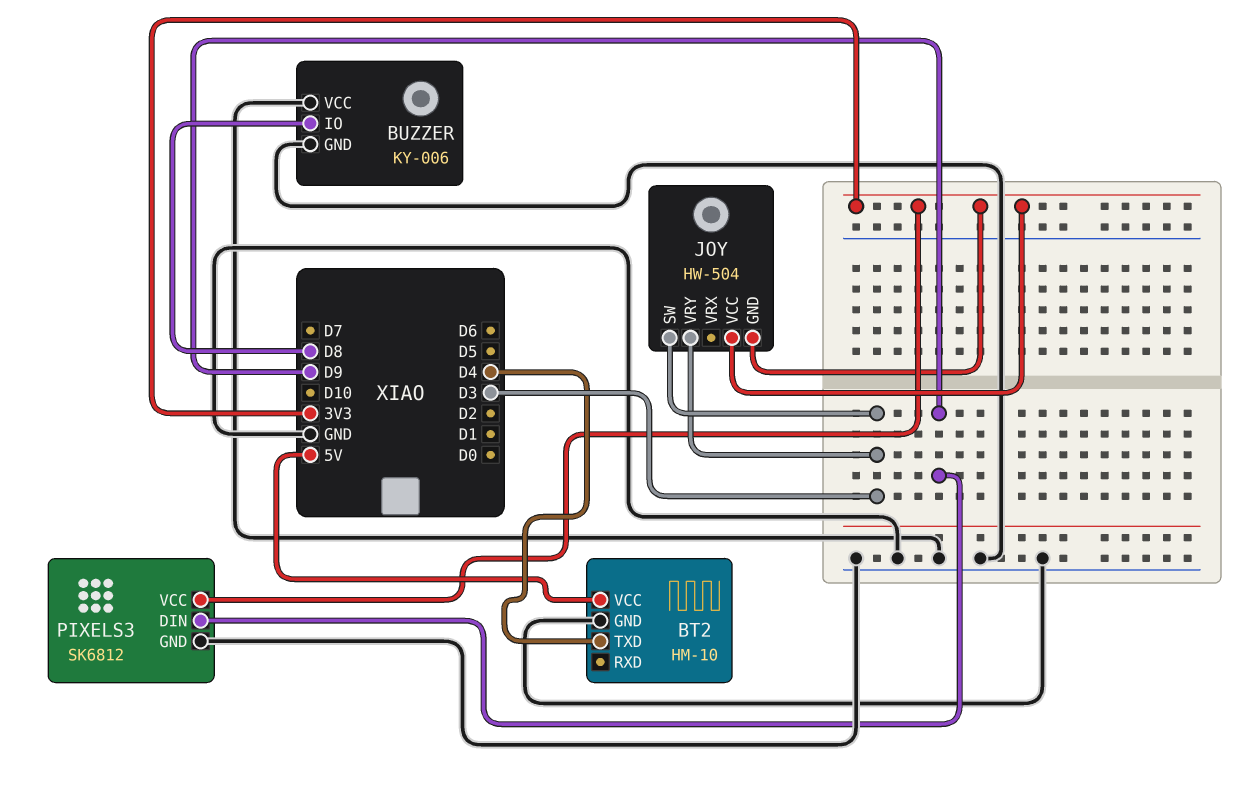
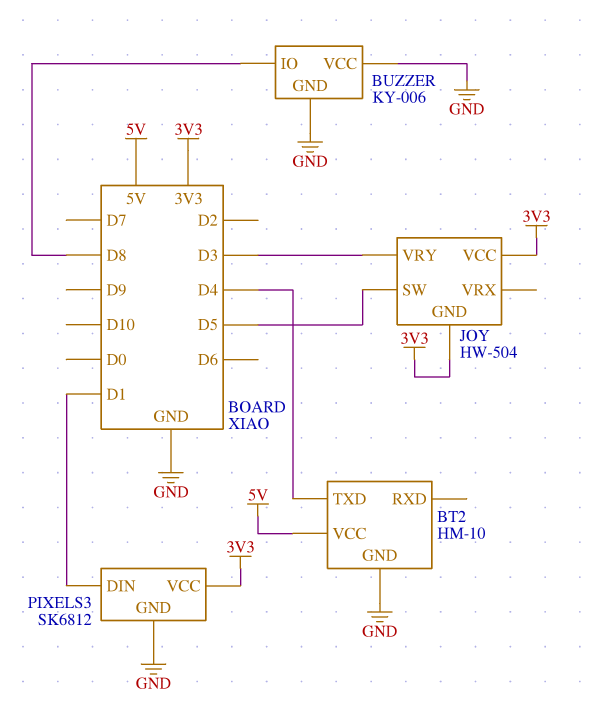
JOY pin SW: D3 -> D5
PIXELS3 pin DIN: D9 -> D1

